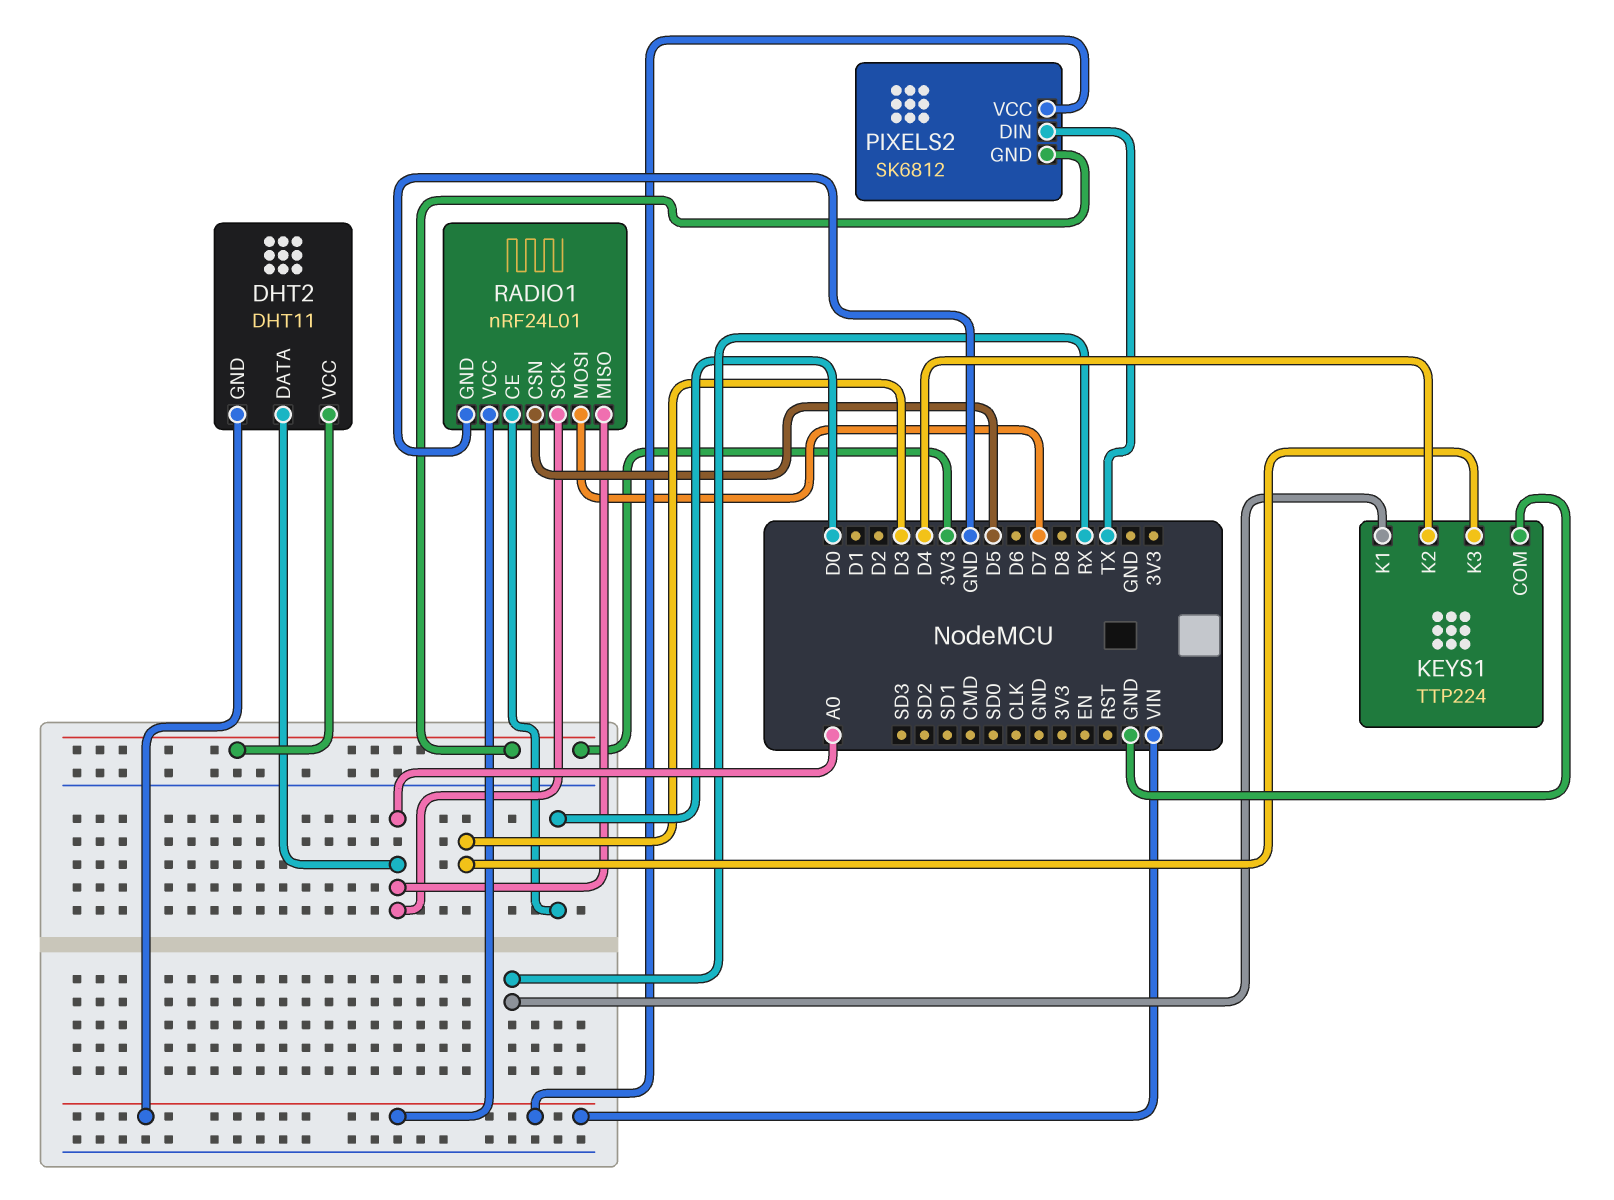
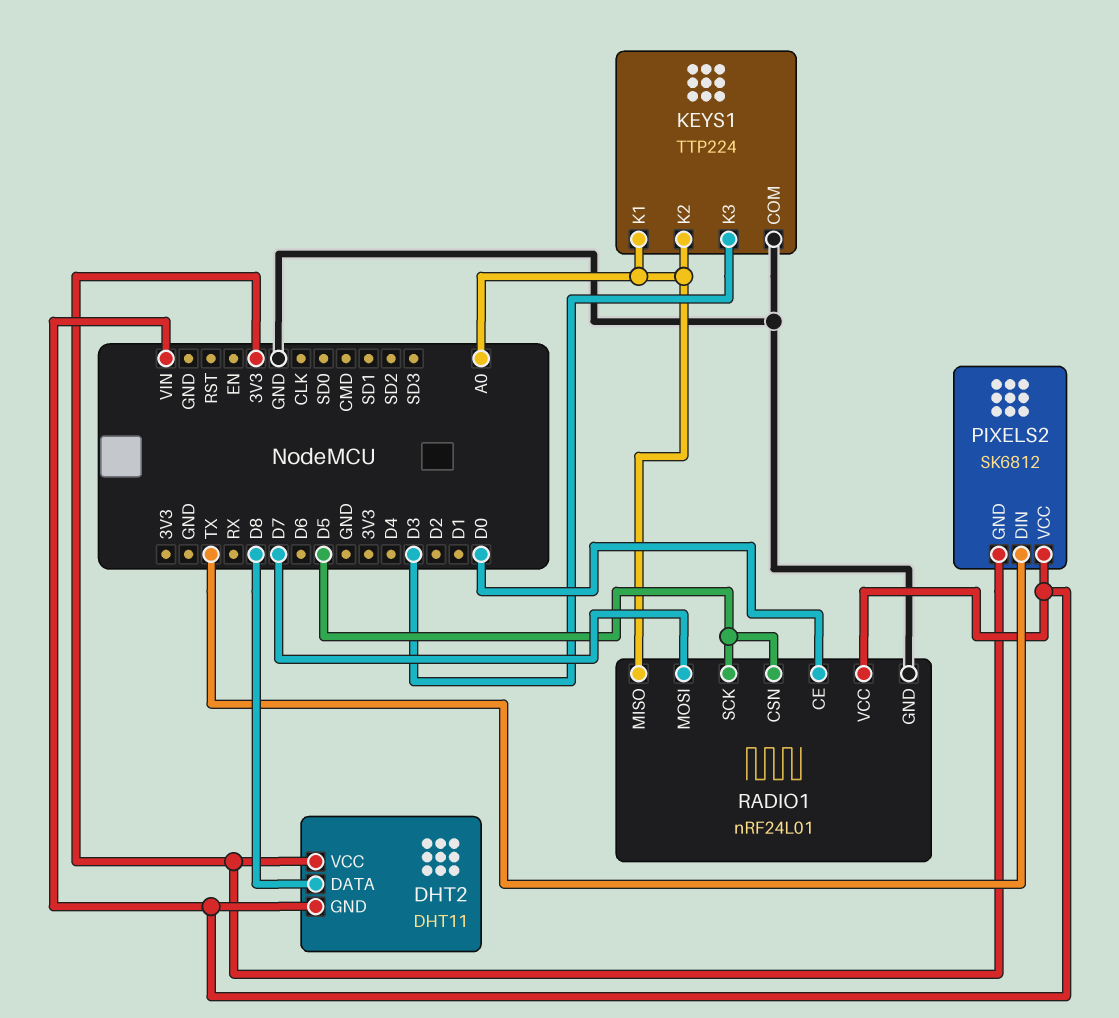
DHT2 pin DATA: A0 -> D8
KEYS1 pin K1: RX -> A0
KEYS1 pin K2: D4 -> A0
RADIO1 pin SCK: A0 -> D5

